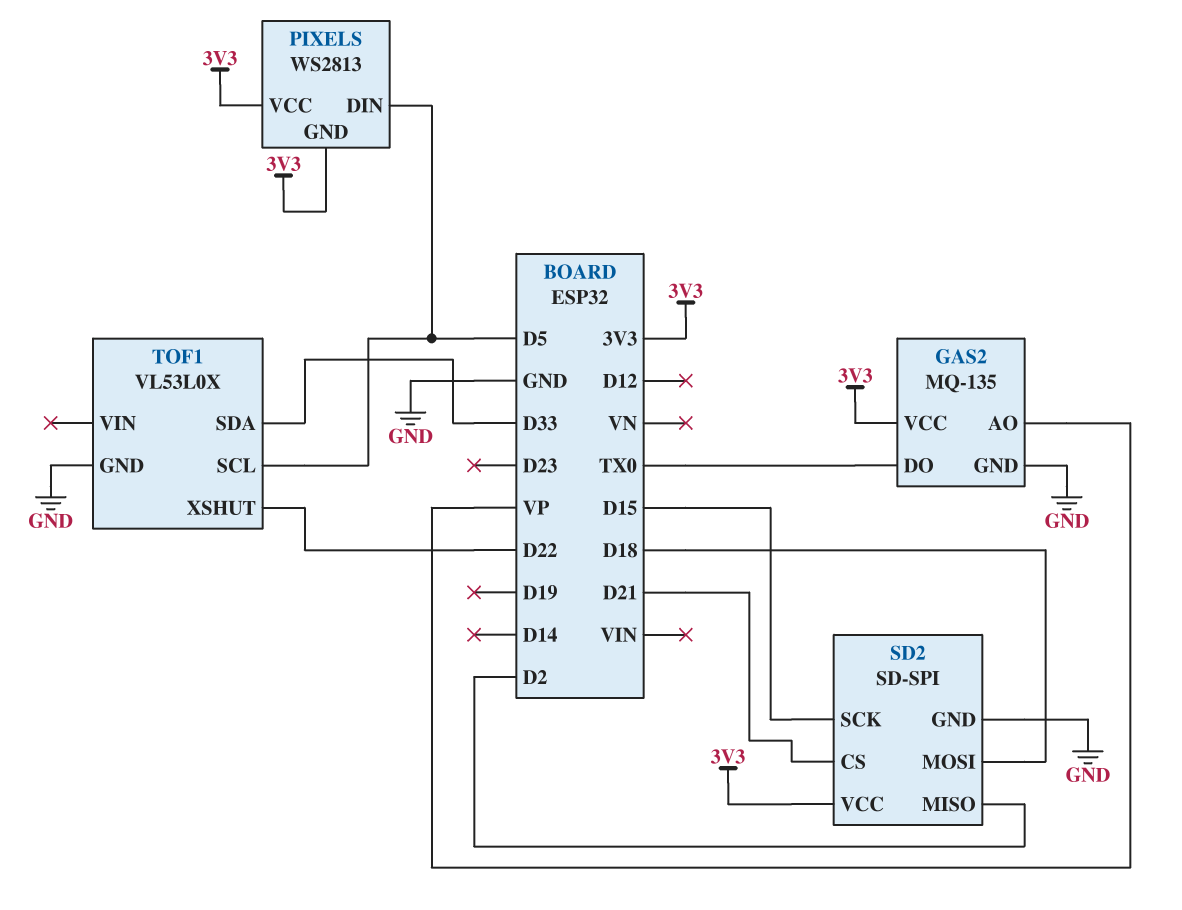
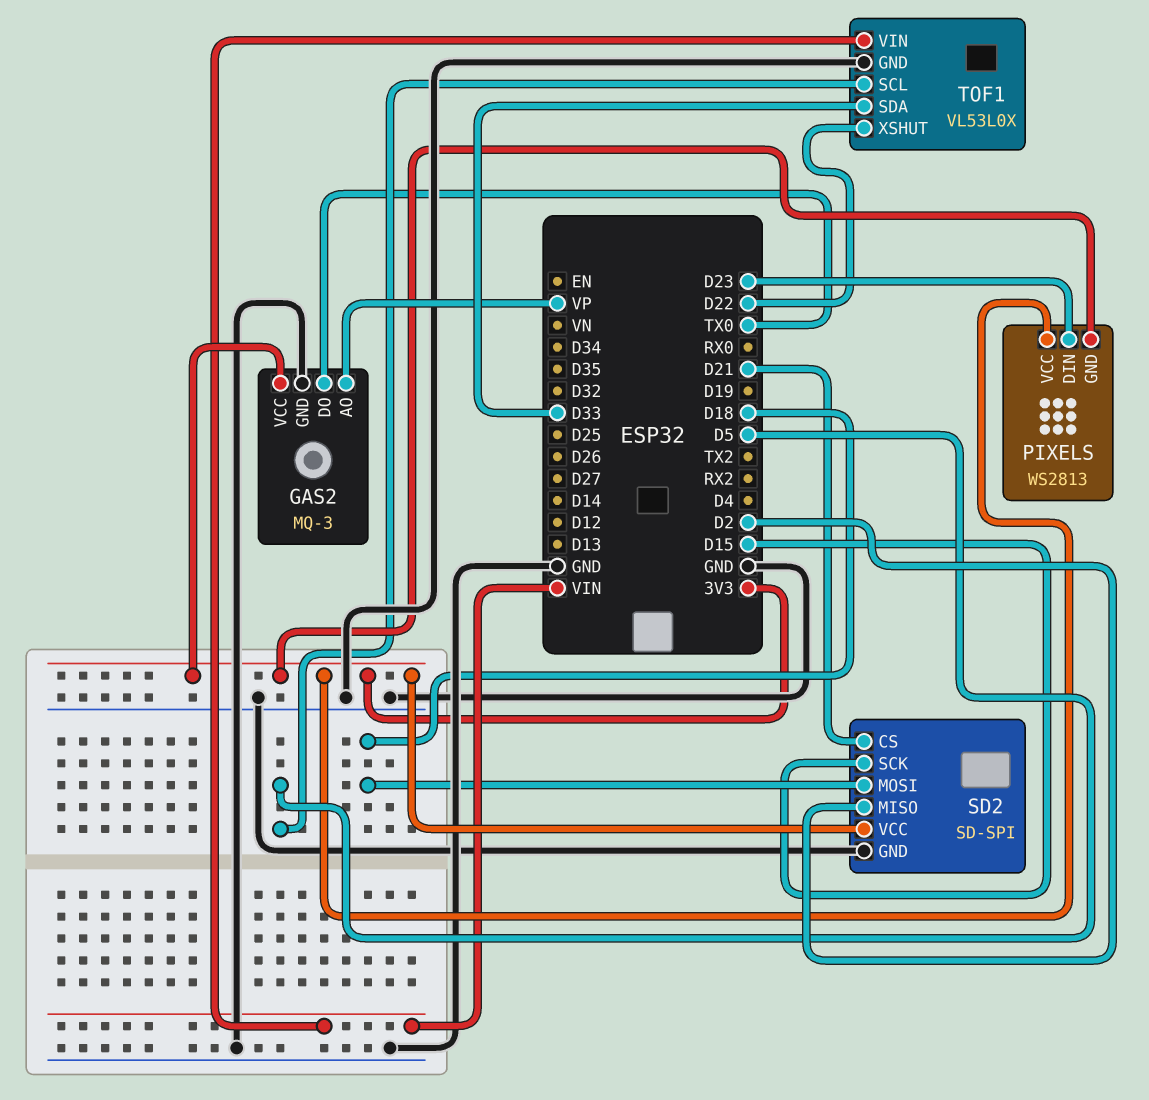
GAS2: MQ-135 -> MQ-3
PIXELS pin DIN: D5 -> D23
TOF1 pin VIN: none -> VIN

